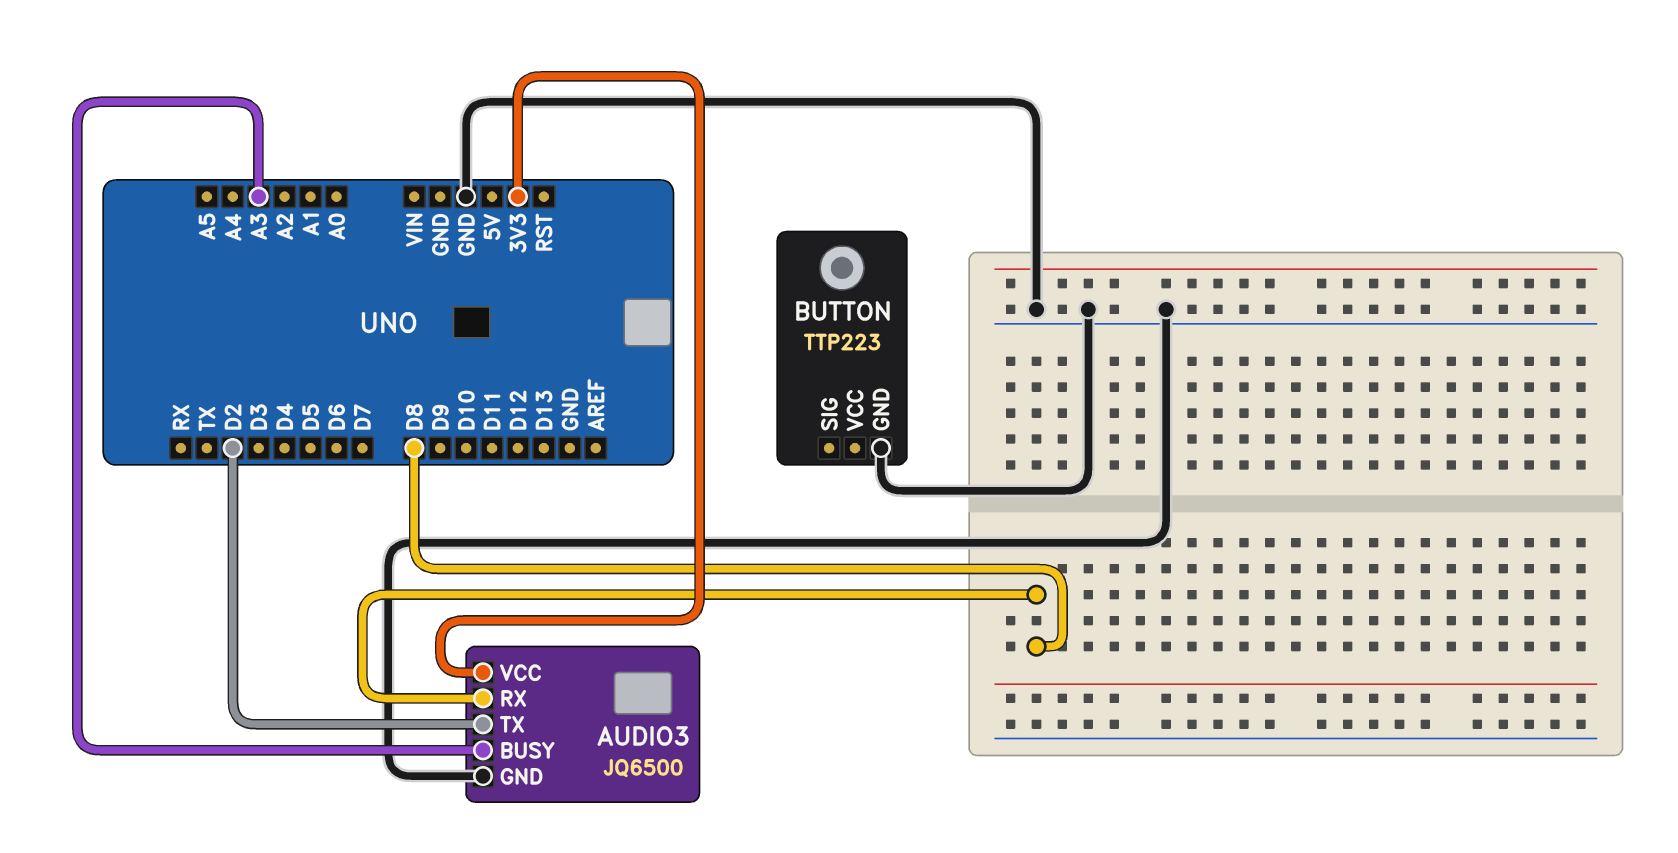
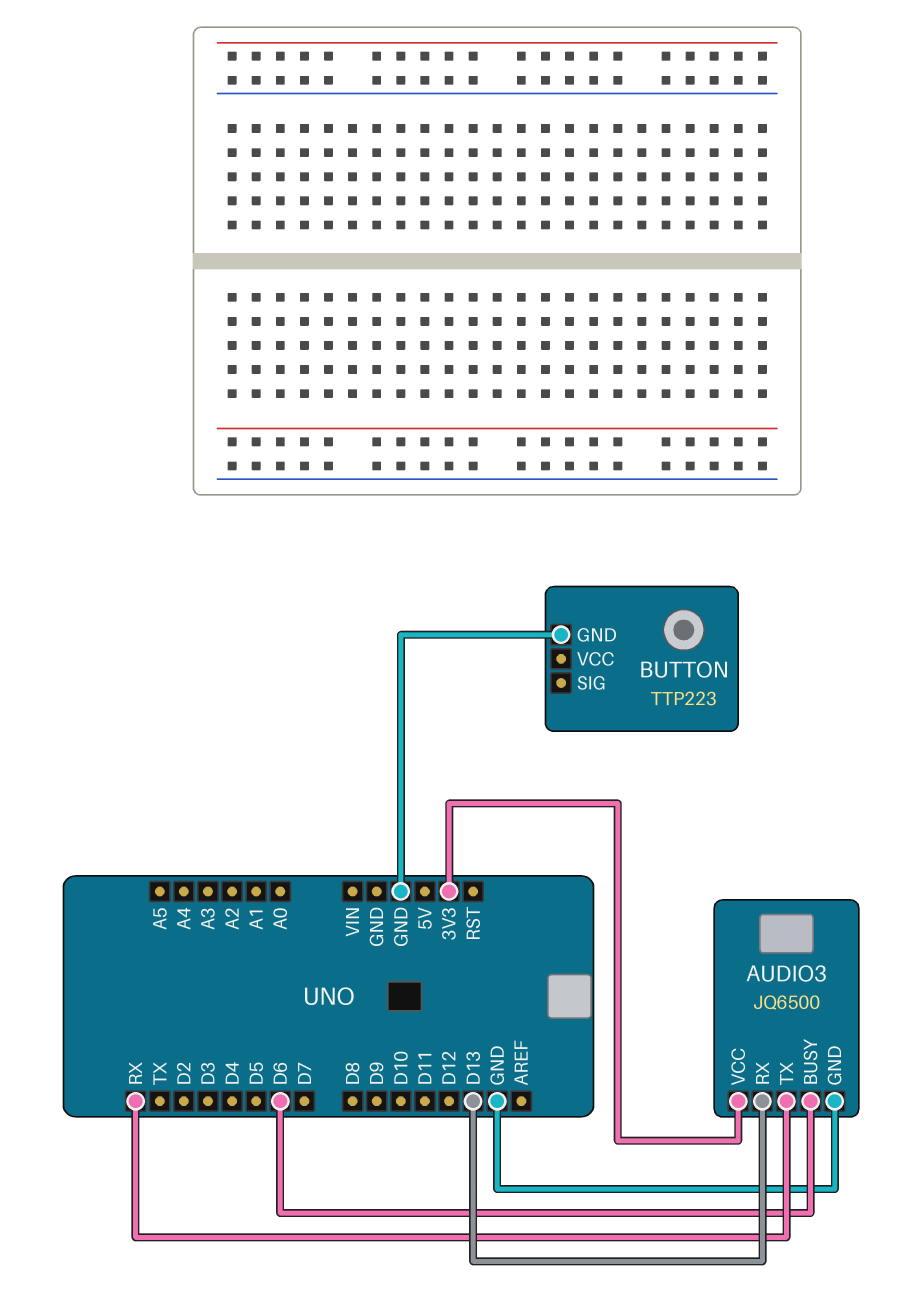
AUDIO3 pin BUSY: A3 -> D6
AUDIO3 pin RX: D8 -> D13
AUDIO3 pin TX: D2 -> RX

